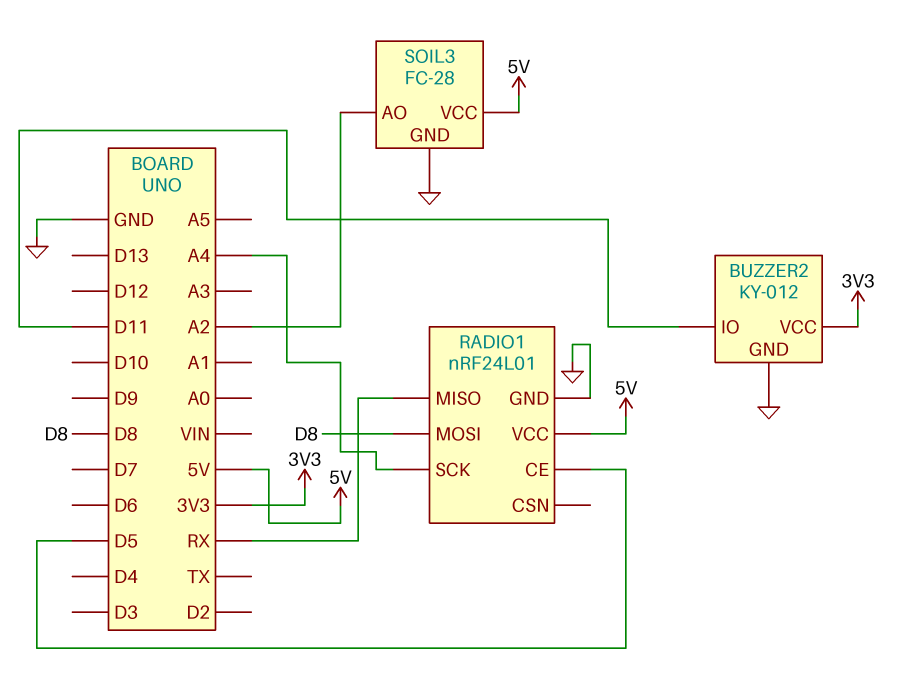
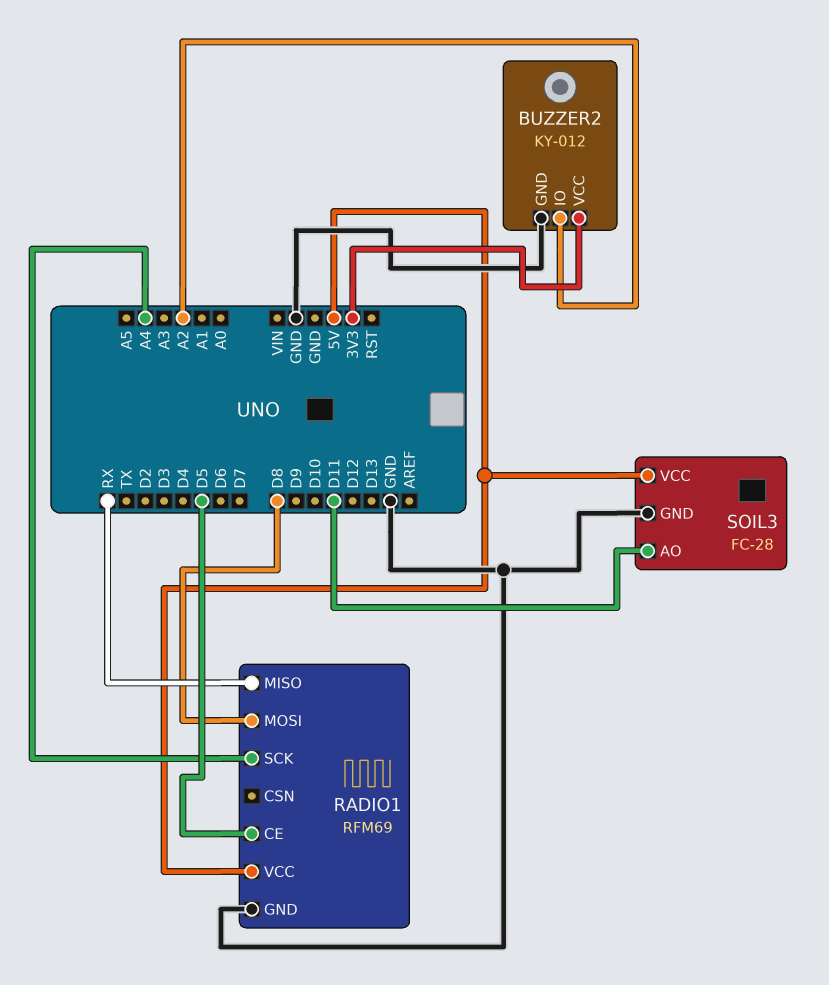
BUZZER2 pin IO: D11 -> A2
RADIO1: nRF24L01 -> RFM69
SOIL3 pin AO: A2 -> D11

